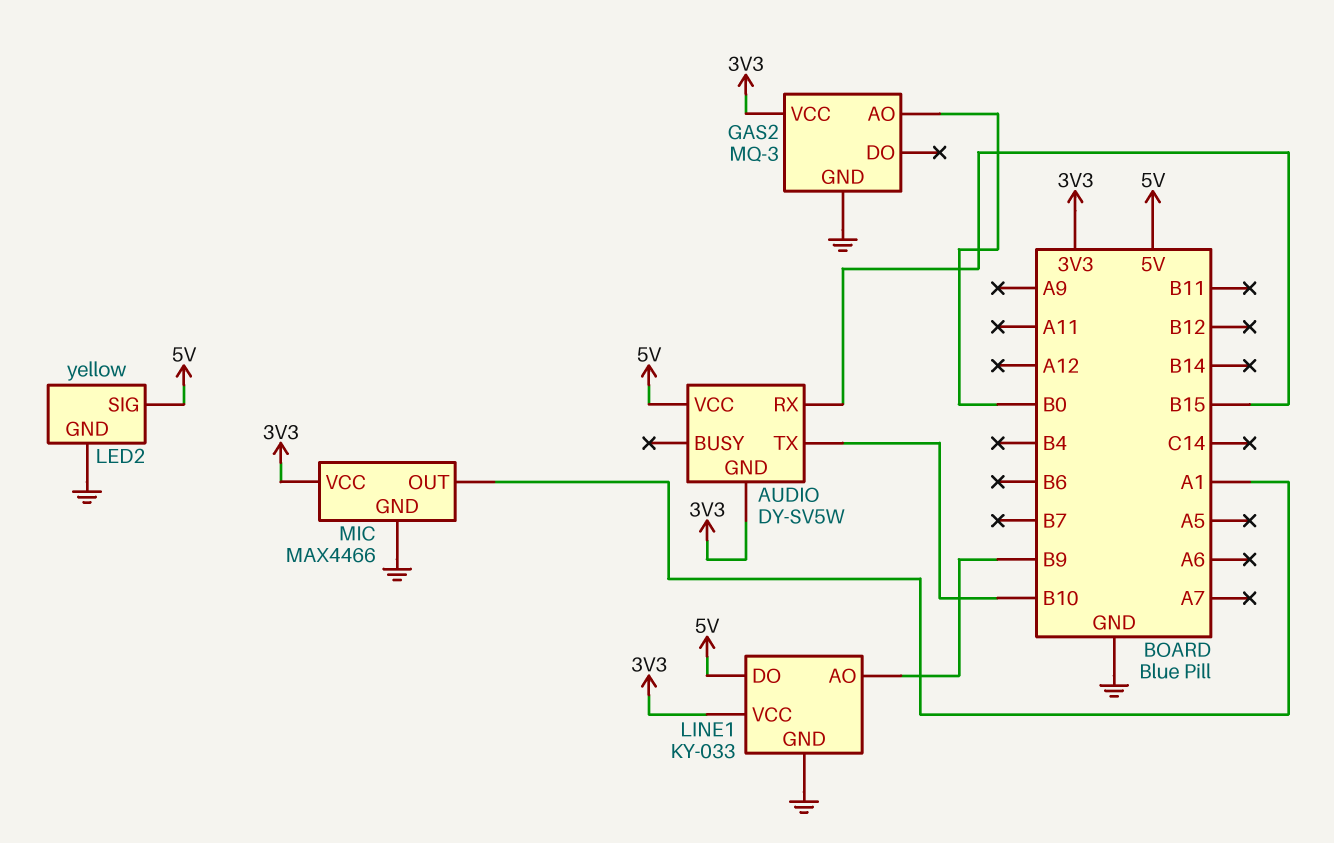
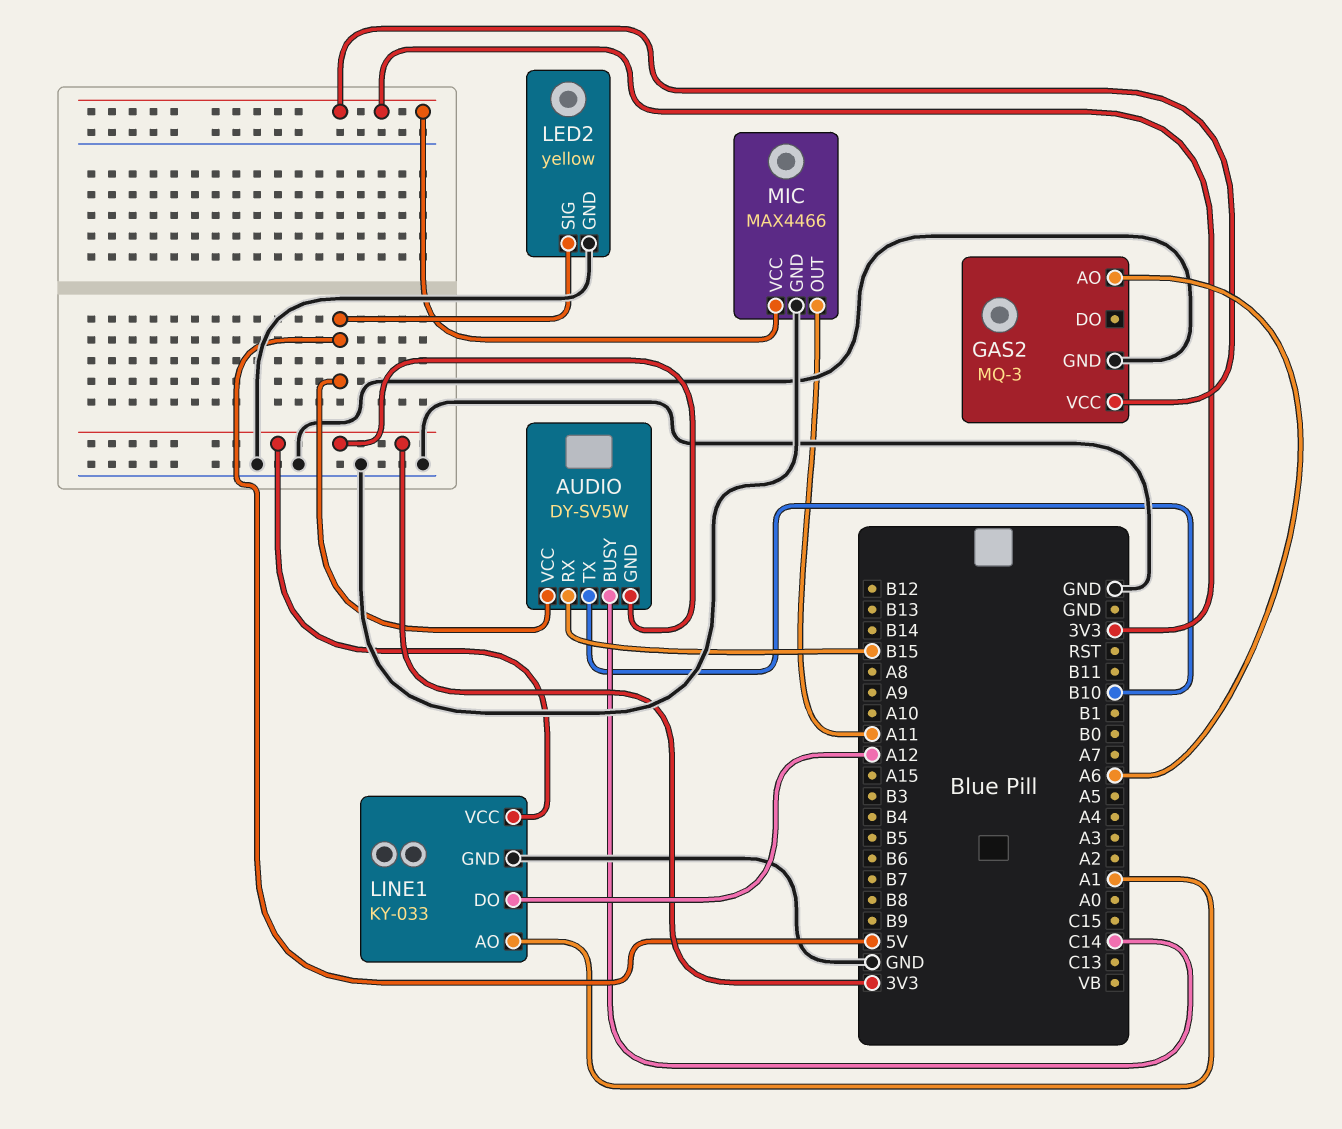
AUDIO pin BUSY: none -> C14
GAS2 pin AO: B0 -> A6
LINE1 pin AO: B9 -> A1
LINE1 pin DO: 5V -> A12
MIC pin OUT: A1 -> A11

